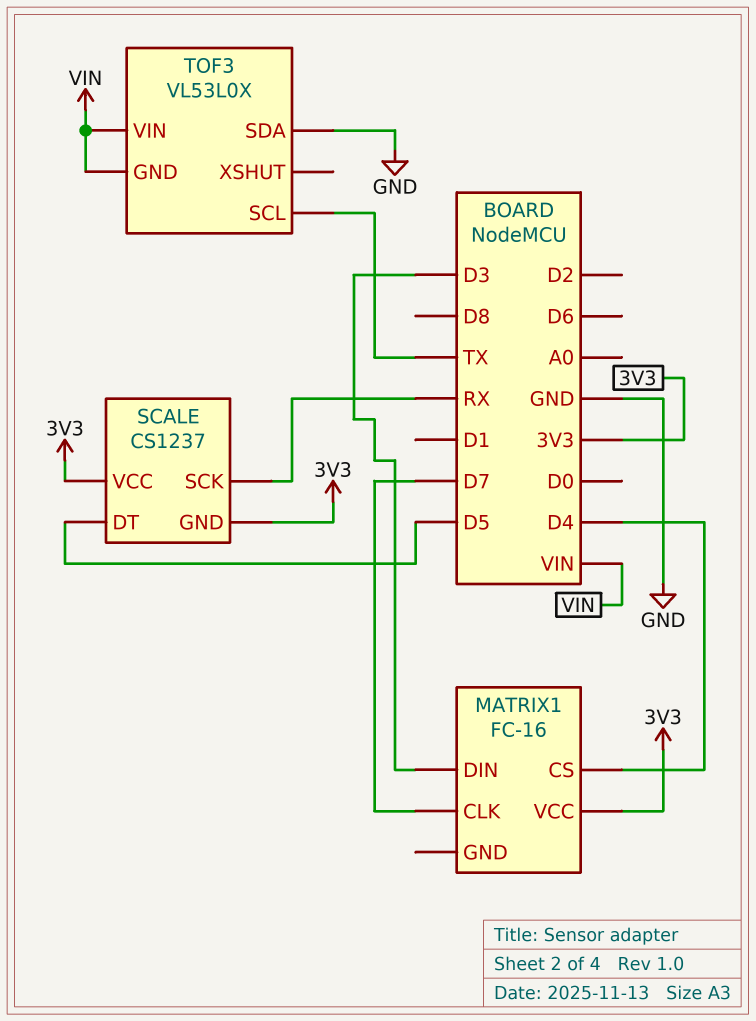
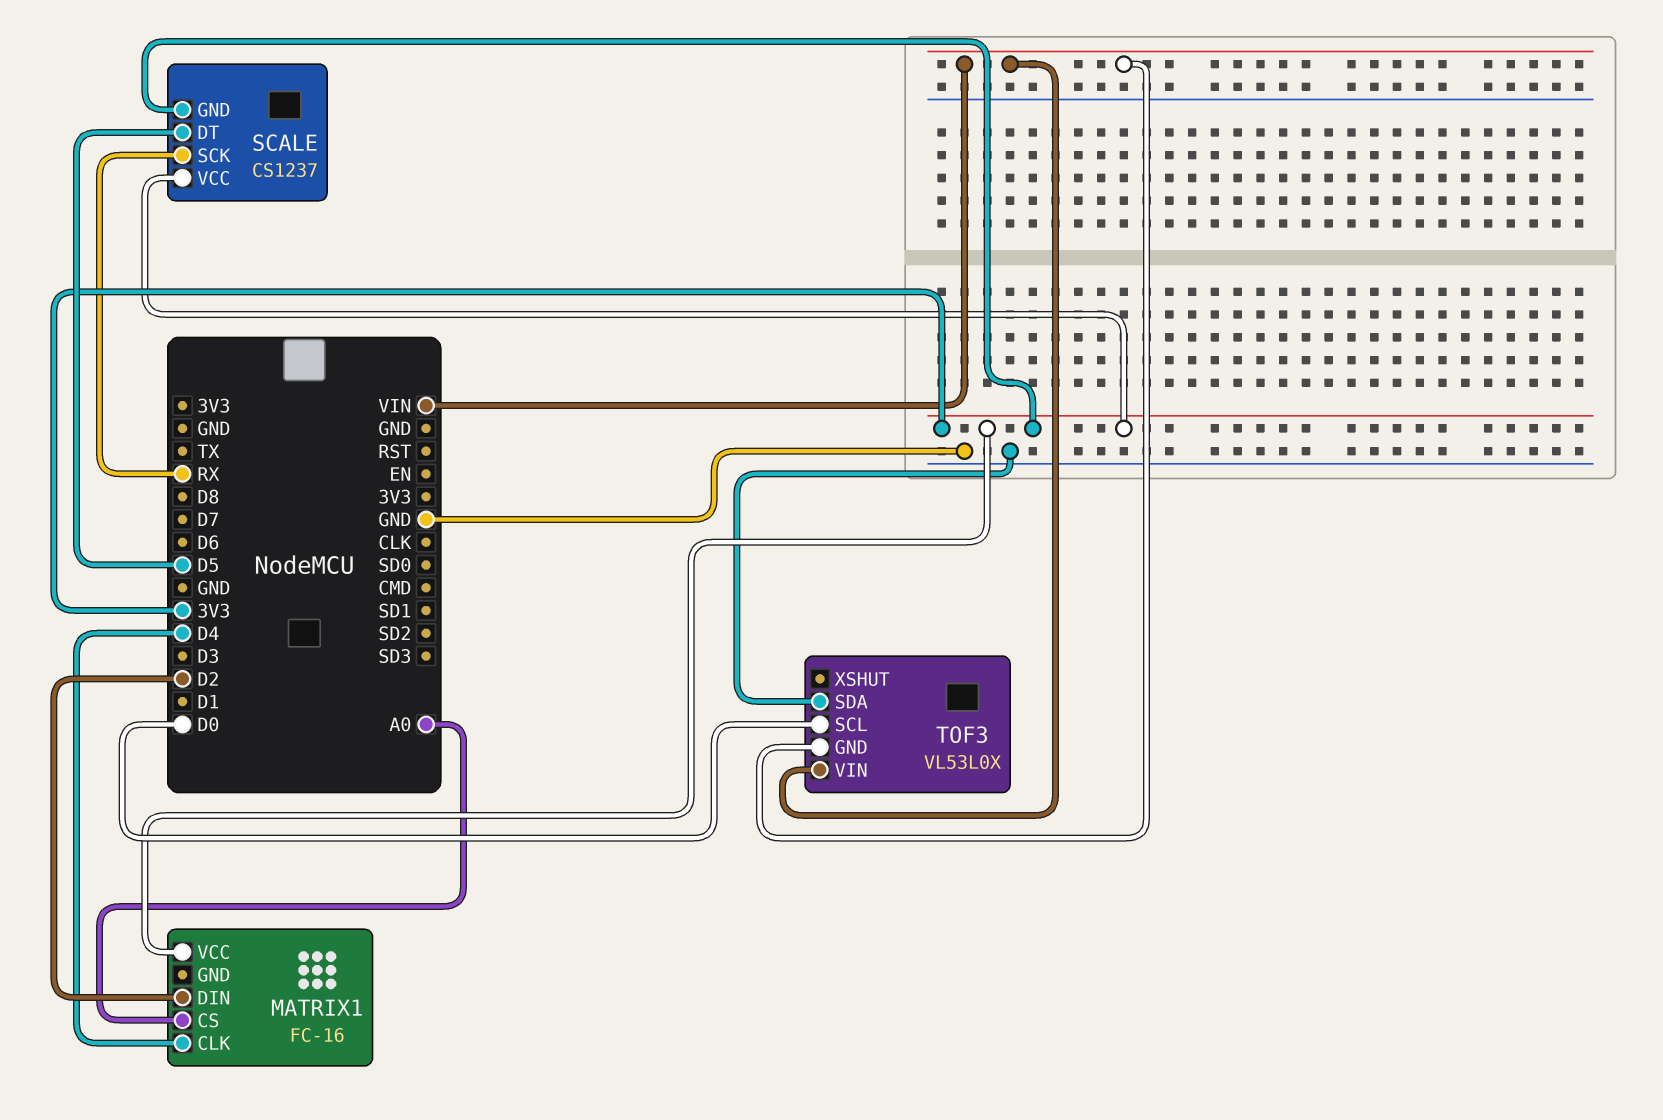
MATRIX1 pin CLK: D7 -> D4
MATRIX1 pin CS: D4 -> A0
MATRIX1 pin DIN: D3 -> D2
TOF3 pin SCL: TX -> D0

